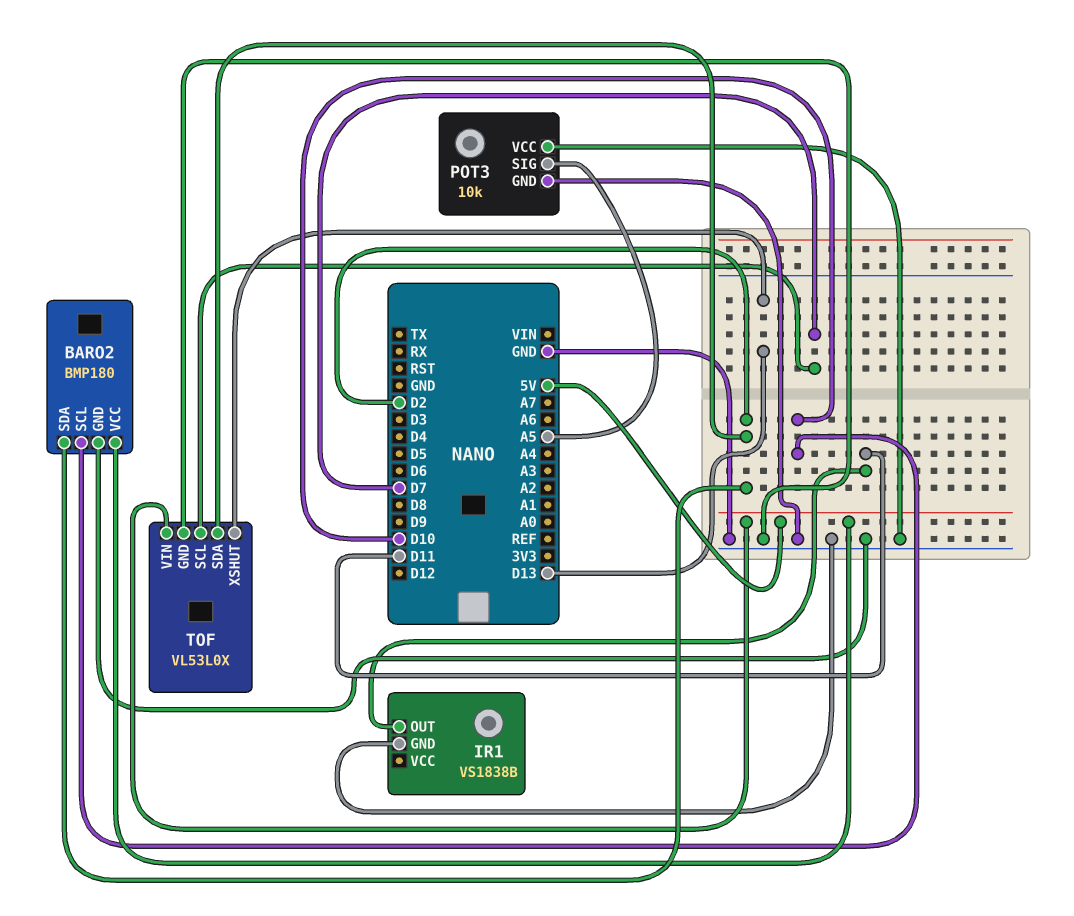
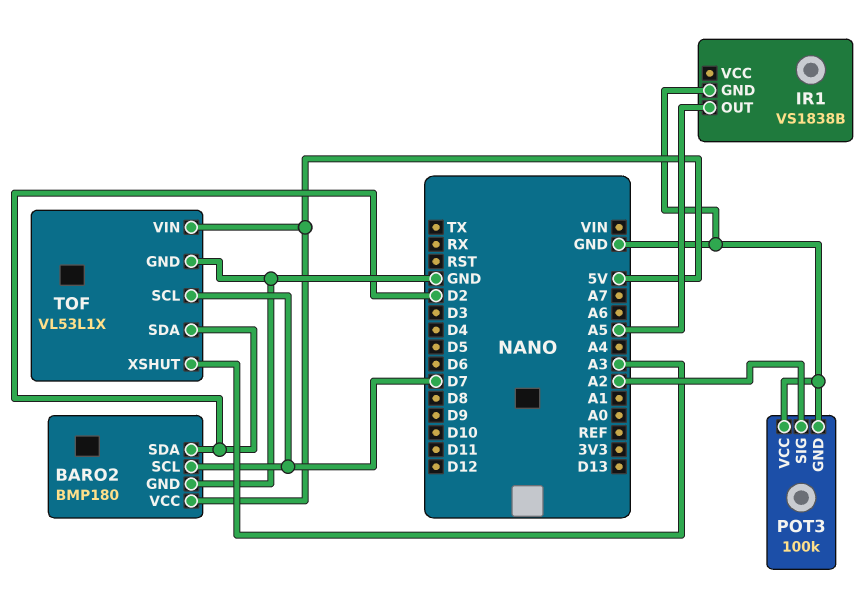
BARO2 pin SCL: D10 -> D7
IR1 pin OUT: D11 -> A5
POT3: 10k -> 100k
POT3 pin SIG: A5 -> A2
TOF: VL53L0X -> VL53L1X
TOF pin XSHUT: D13 -> A3

